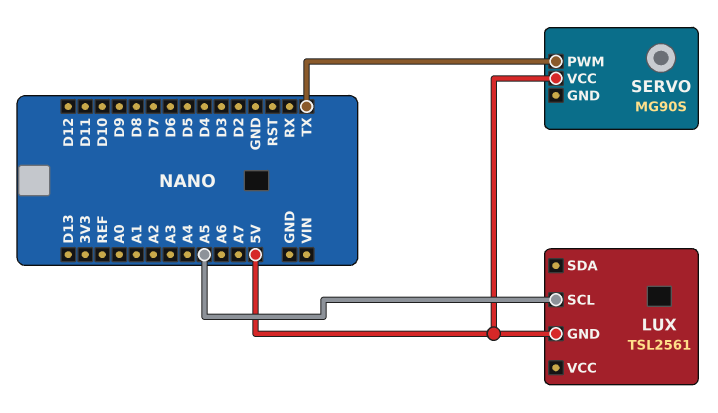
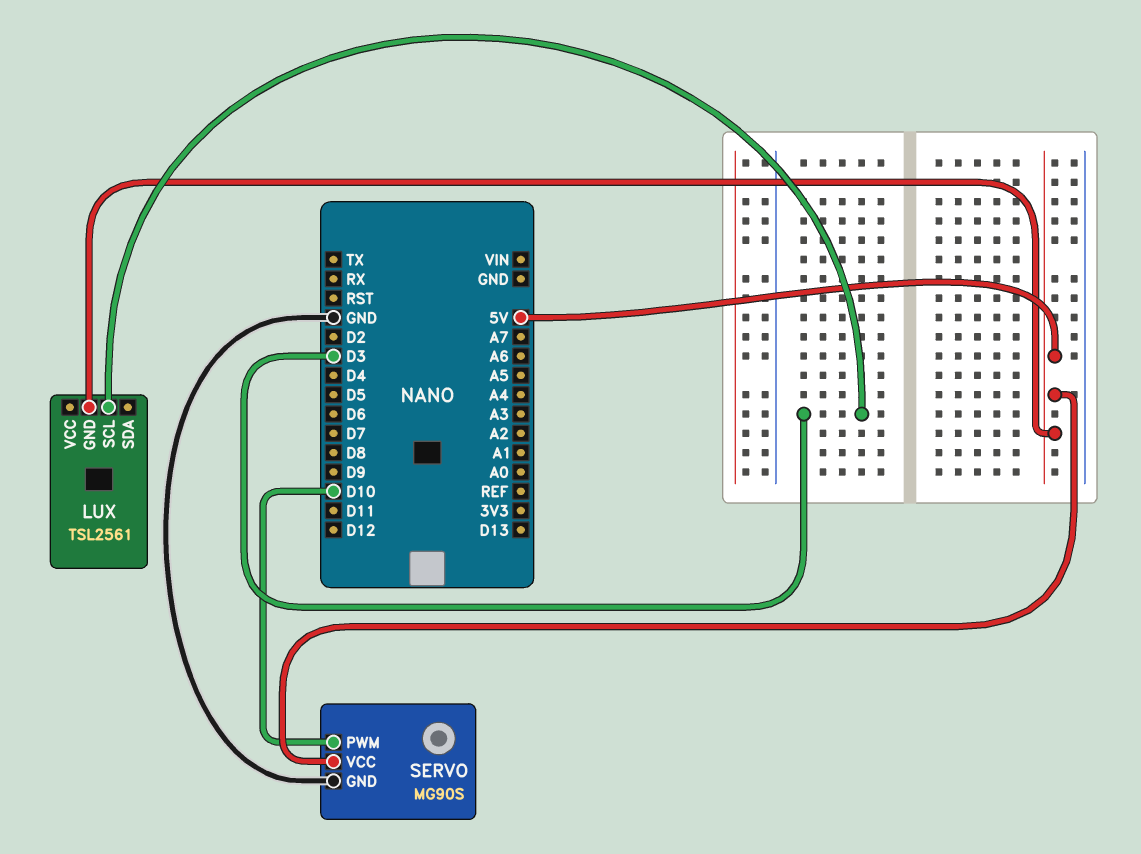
LUX pin SCL: A5 -> D3
SERVO pin GND: none -> GND
SERVO pin PWM: TX -> D10

